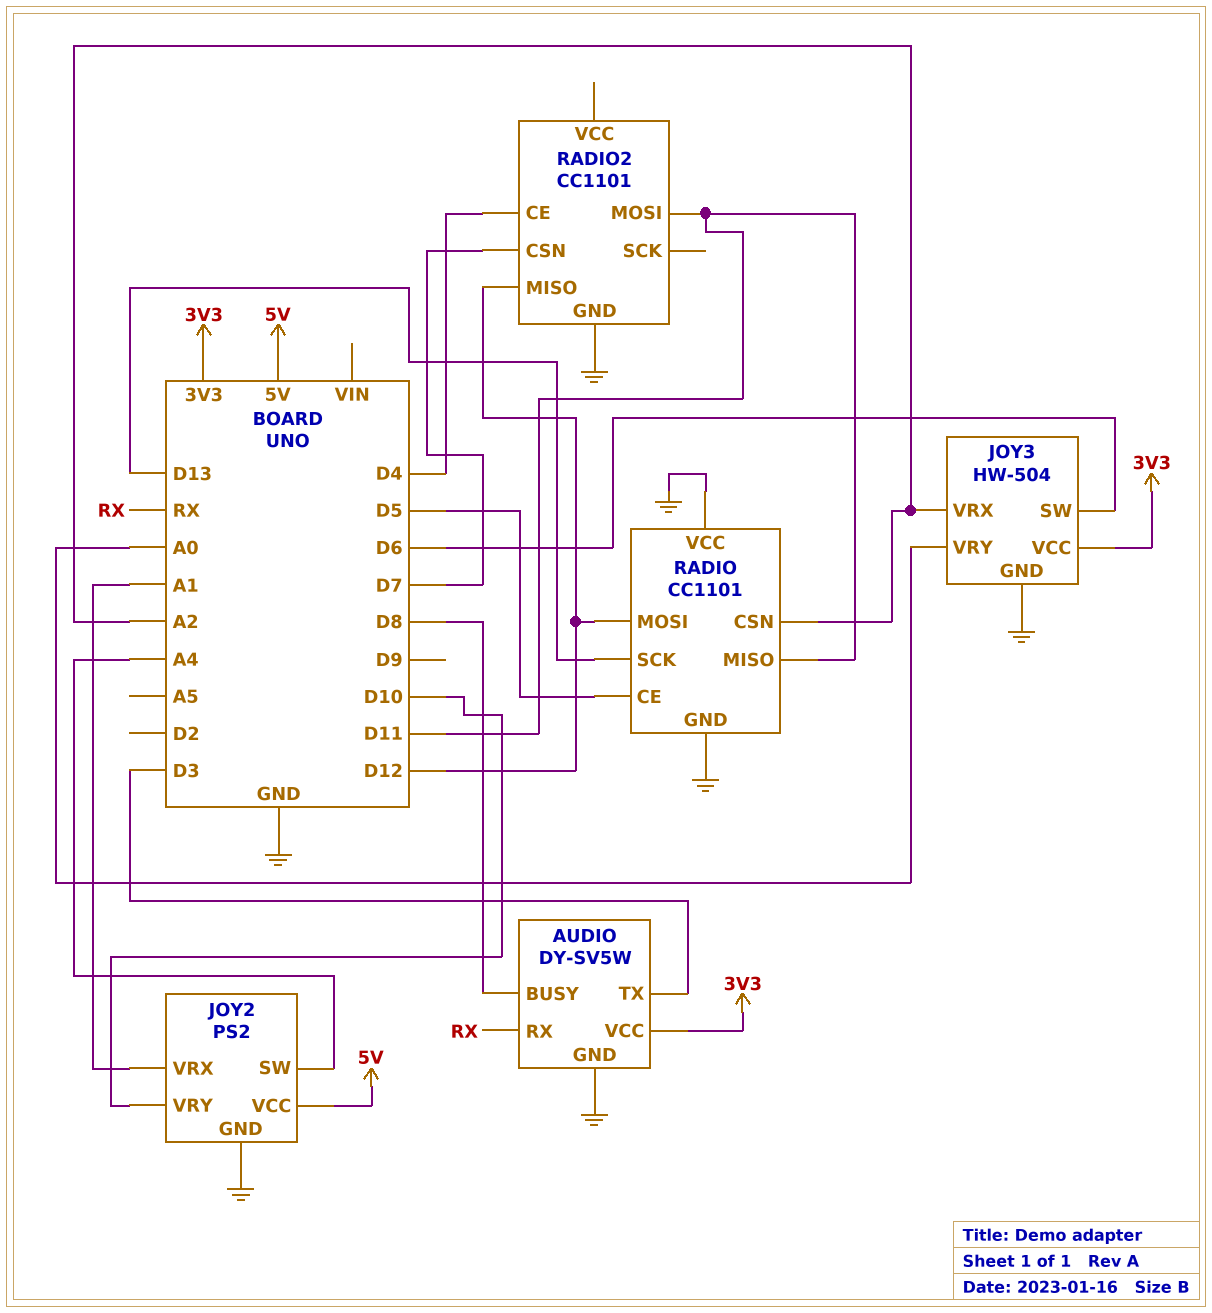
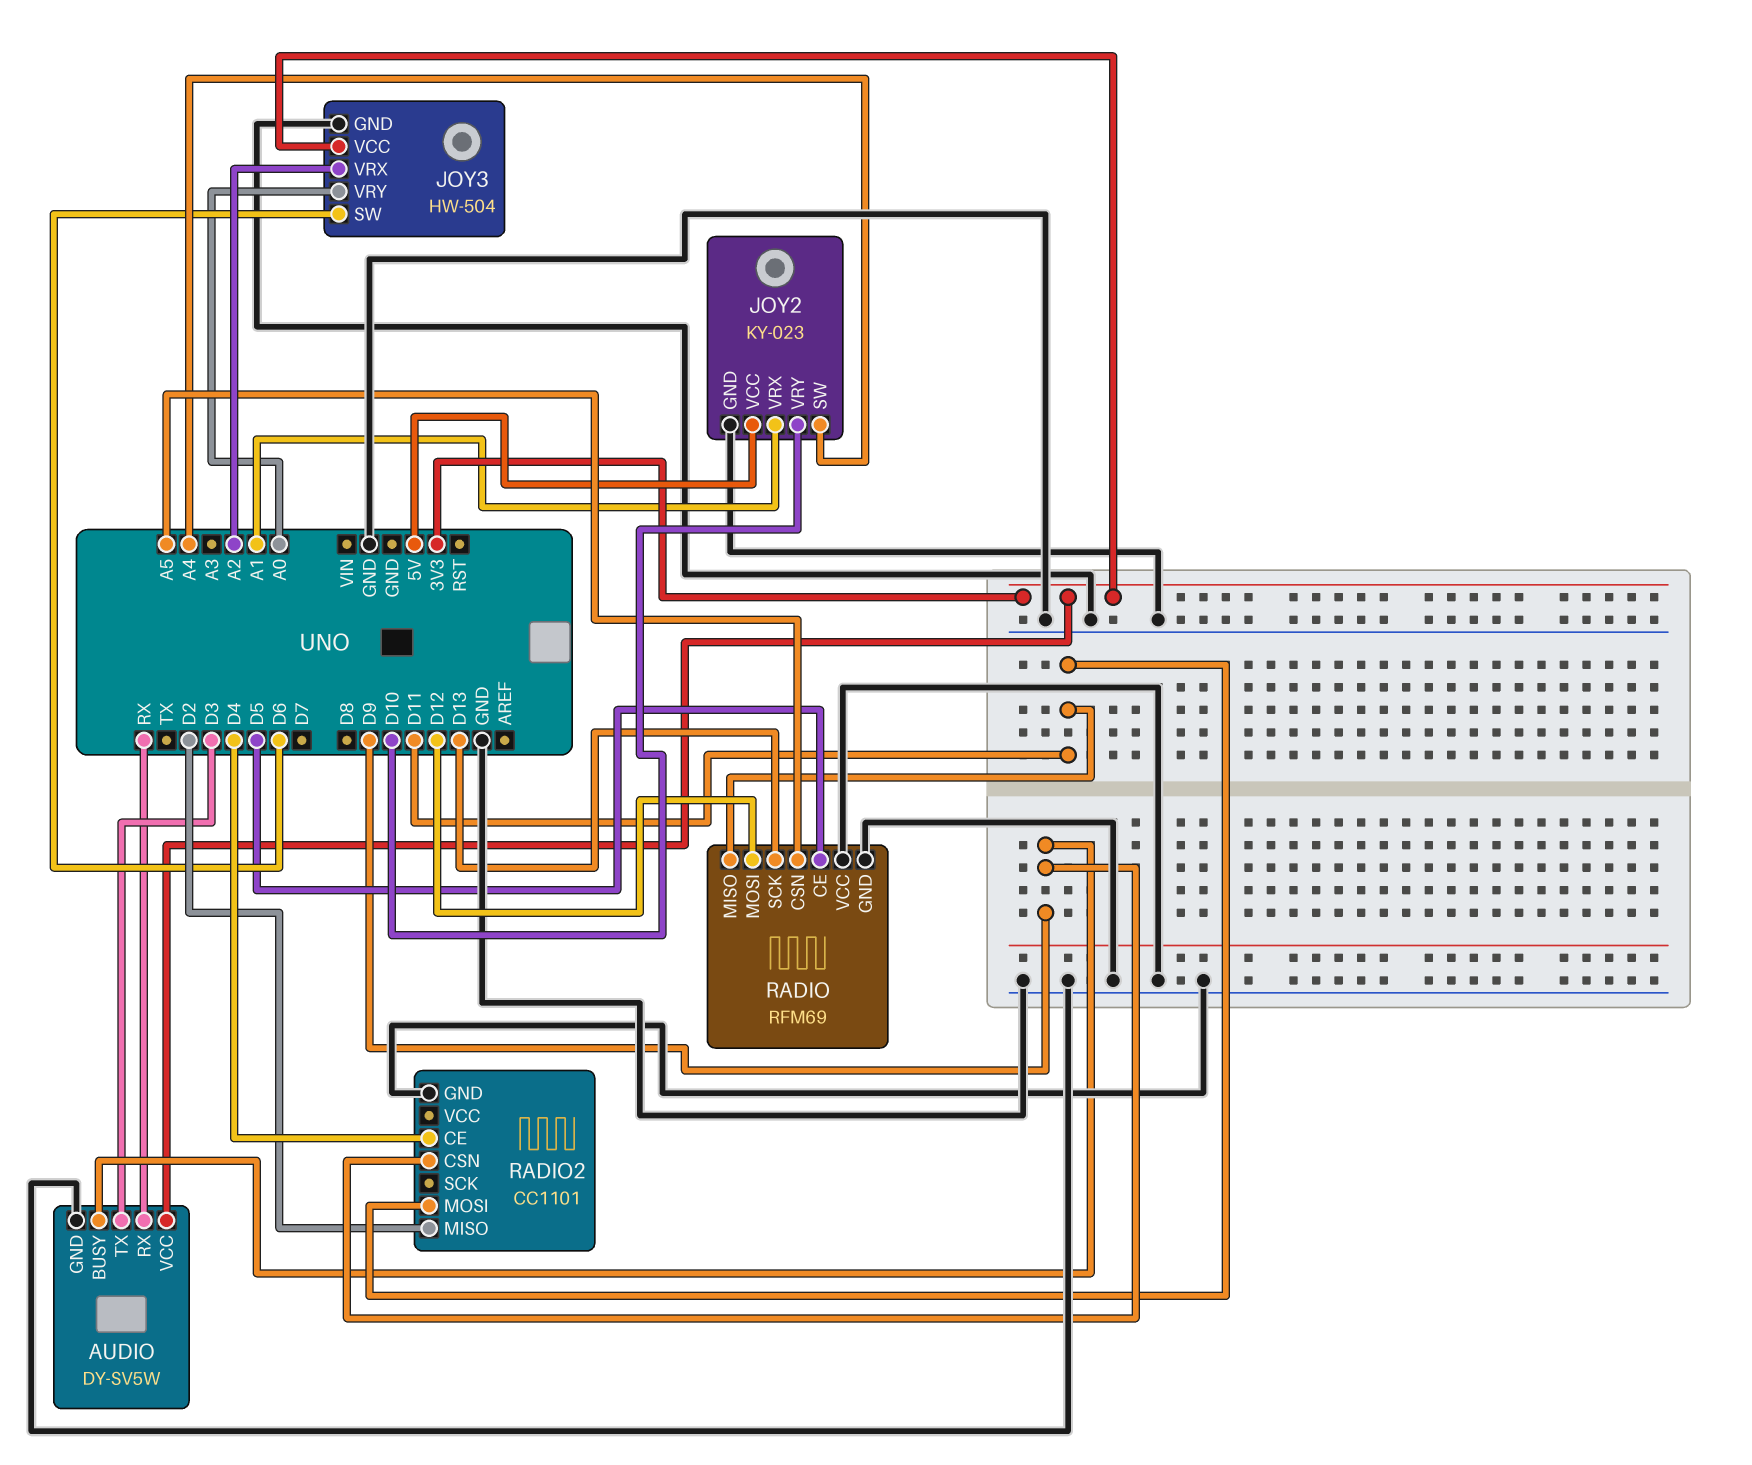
AUDIO pin BUSY: D8 -> D9
JOY2: PS2 -> KY-023
RADIO: CC1101 -> RFM69
RADIO pin CSN: A2 -> A5
RADIO2 pin CSN: D7 -> D9
RADIO2 pin MISO: D12 -> D2

